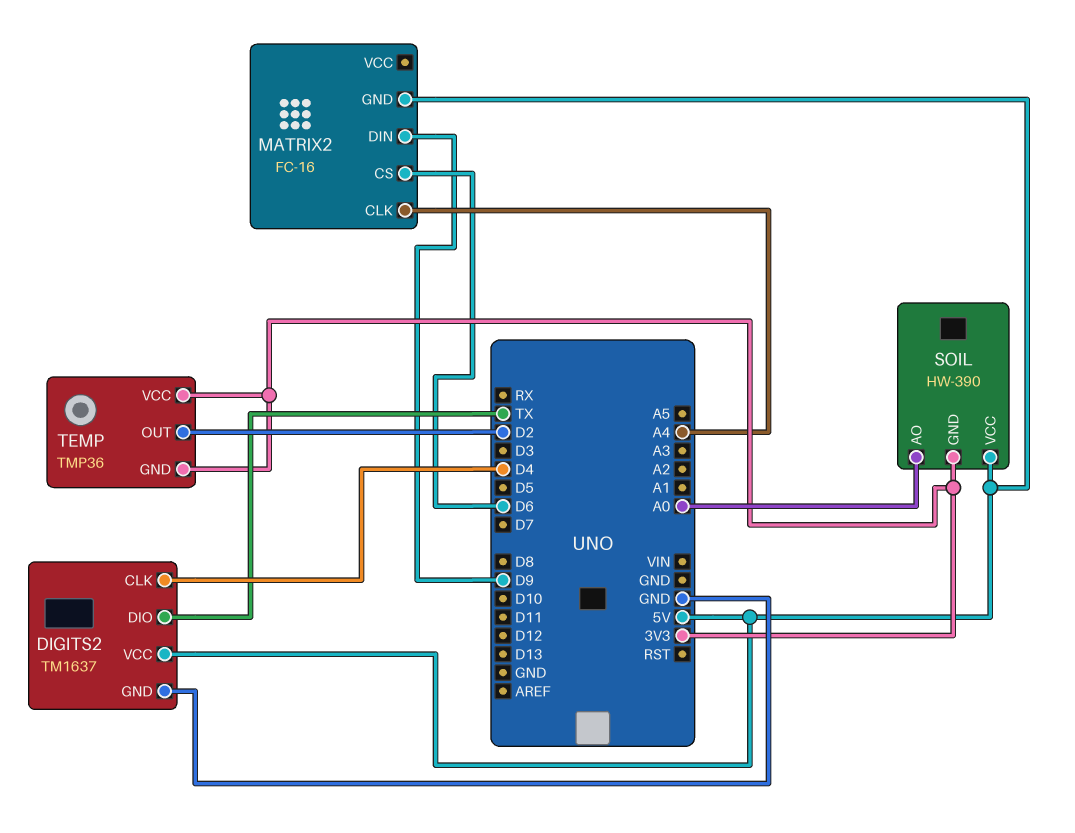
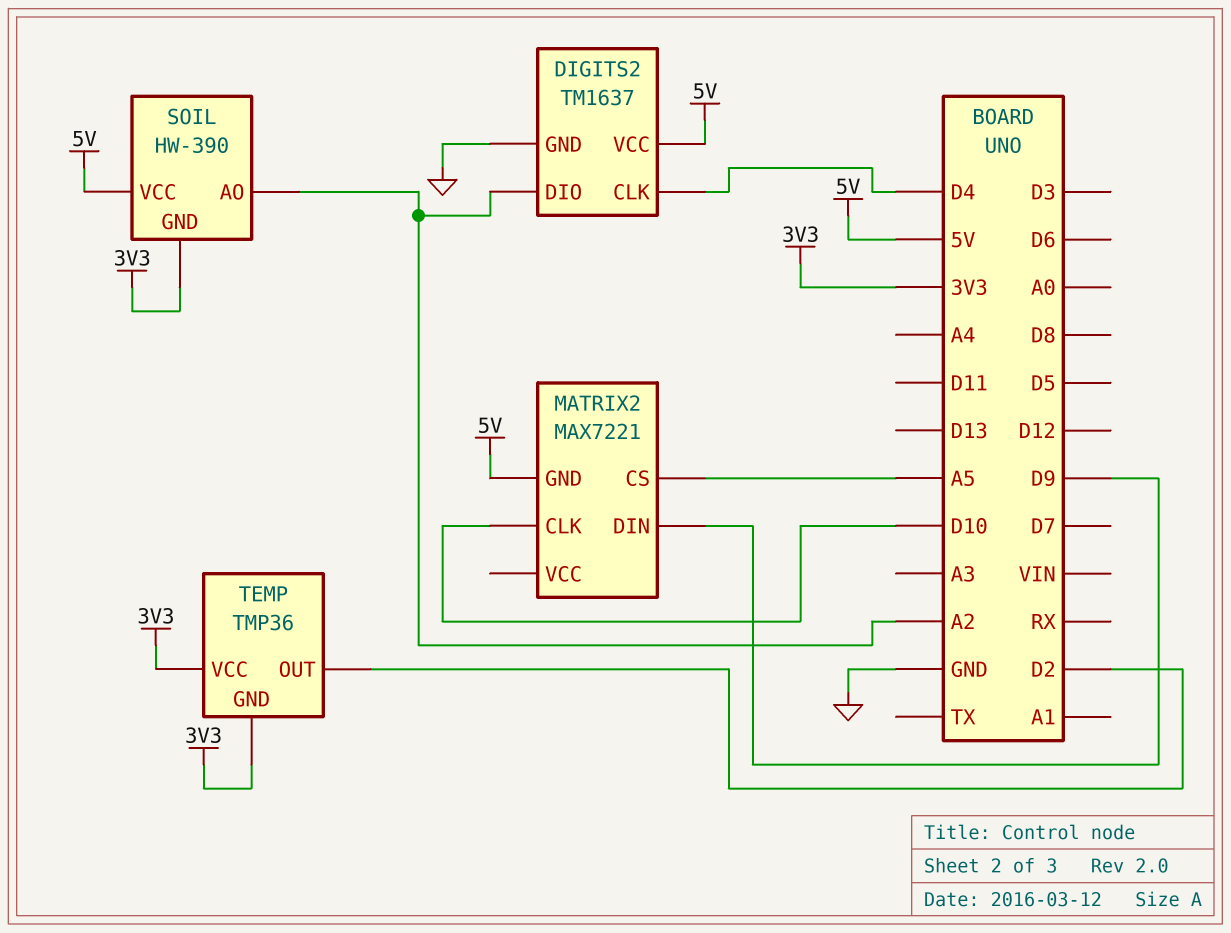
DIGITS2 pin DIO: TX -> A2
MATRIX2: FC-16 -> MAX7221
MATRIX2 pin CLK: A4 -> D10
MATRIX2 pin CS: D6 -> A5
SOIL pin AO: A0 -> A2

